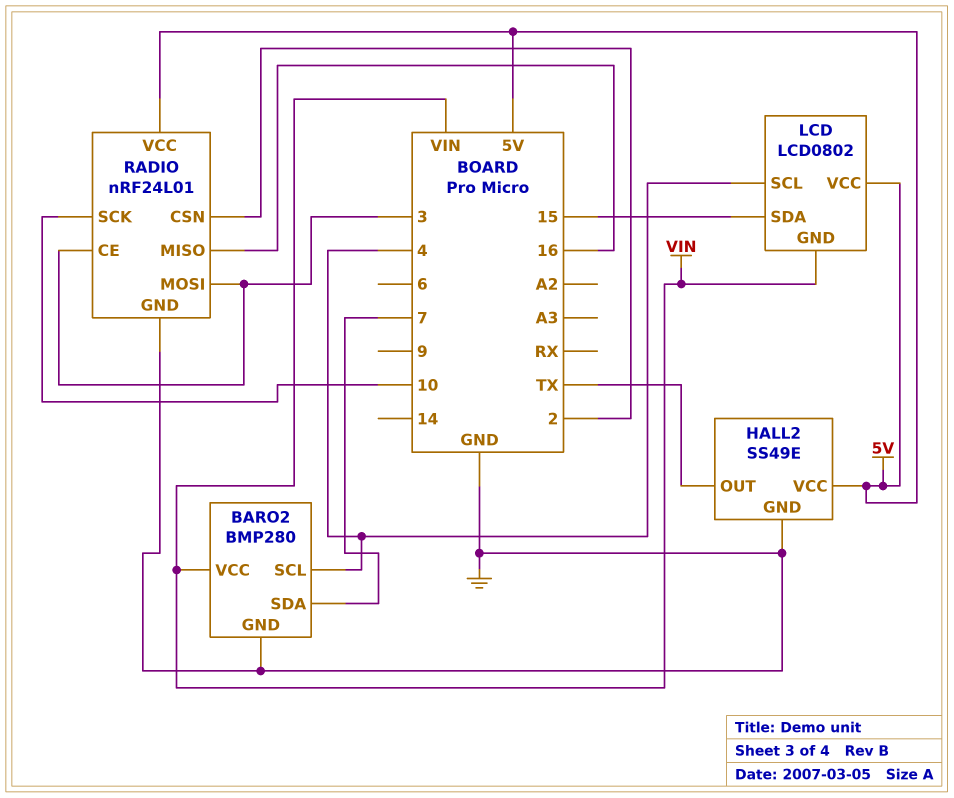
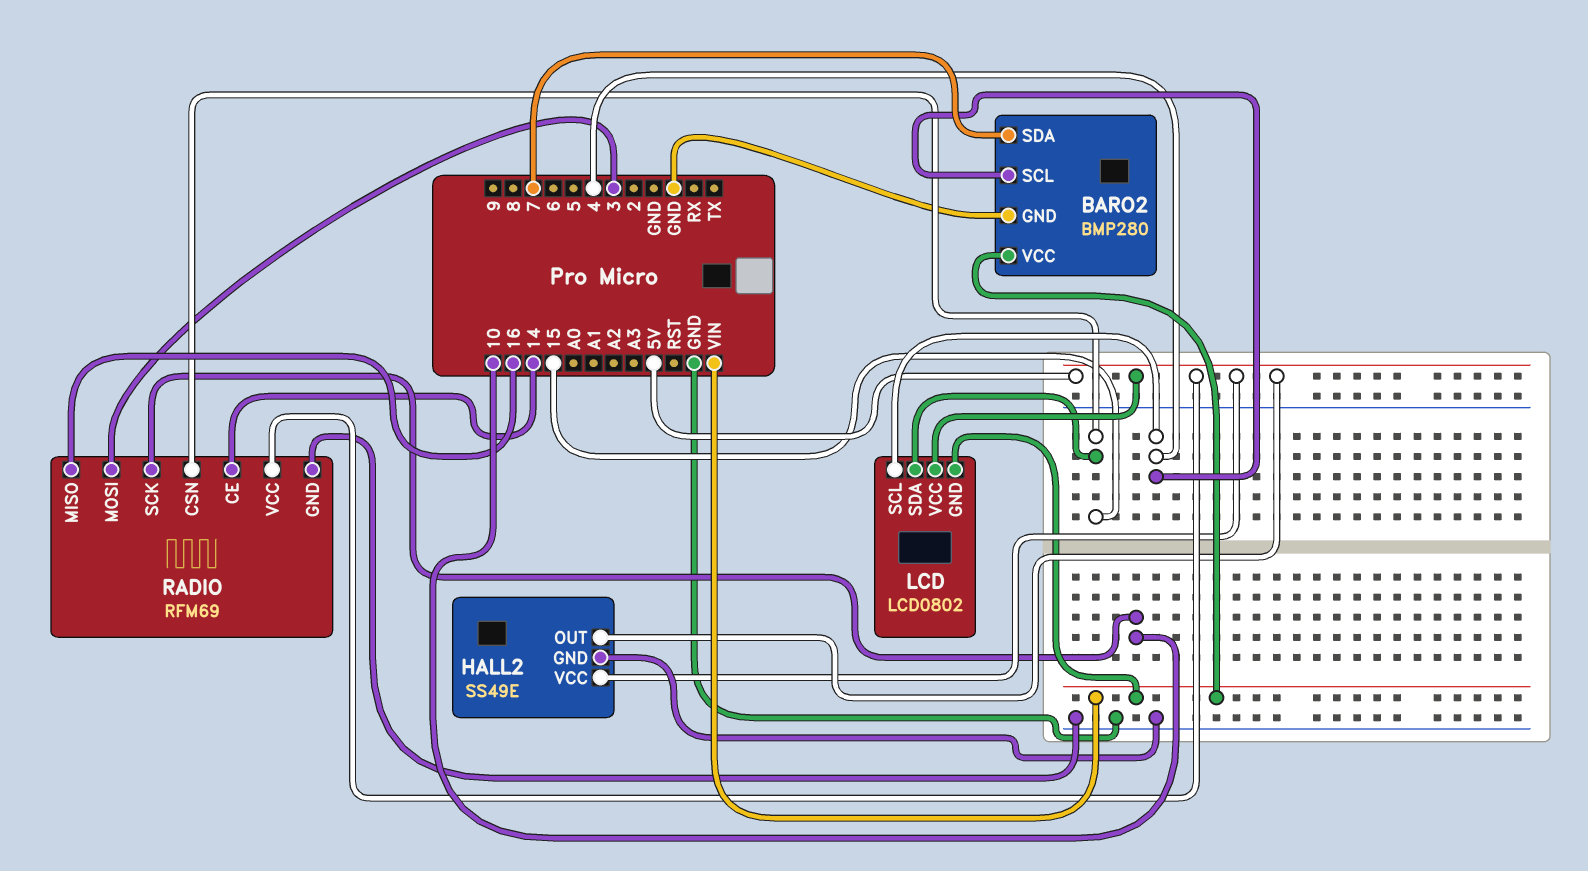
HALL2 pin OUT: TX -> 5V
RADIO: nRF24L01 -> RFM69
RADIO pin CE: 3 -> 14
RADIO pin CSN: 2 -> 15

